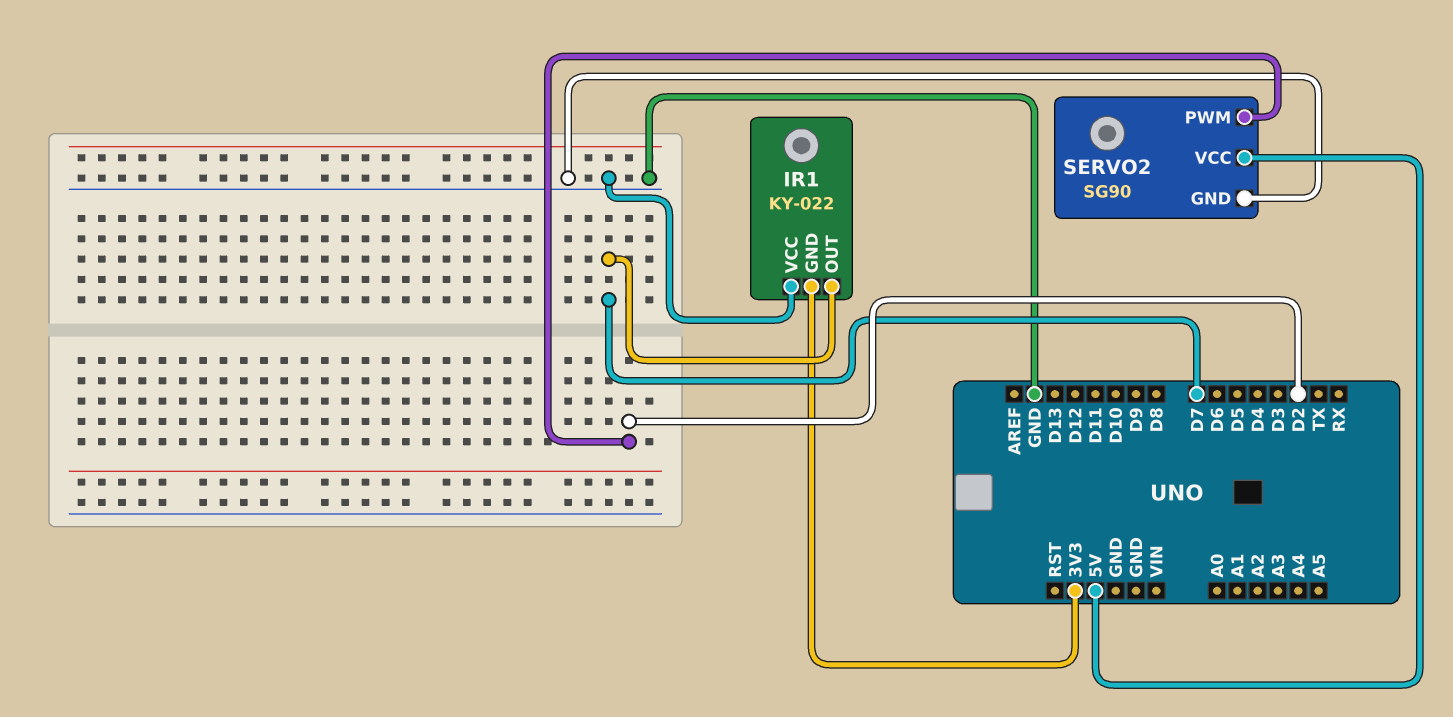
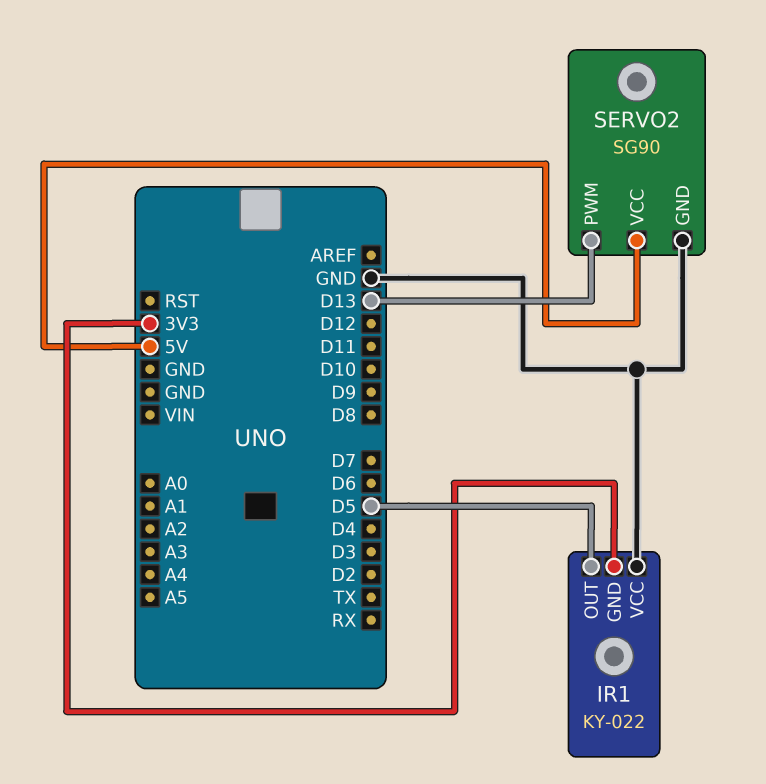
IR1 pin OUT: D7 -> D5
SERVO2 pin PWM: D2 -> D13

